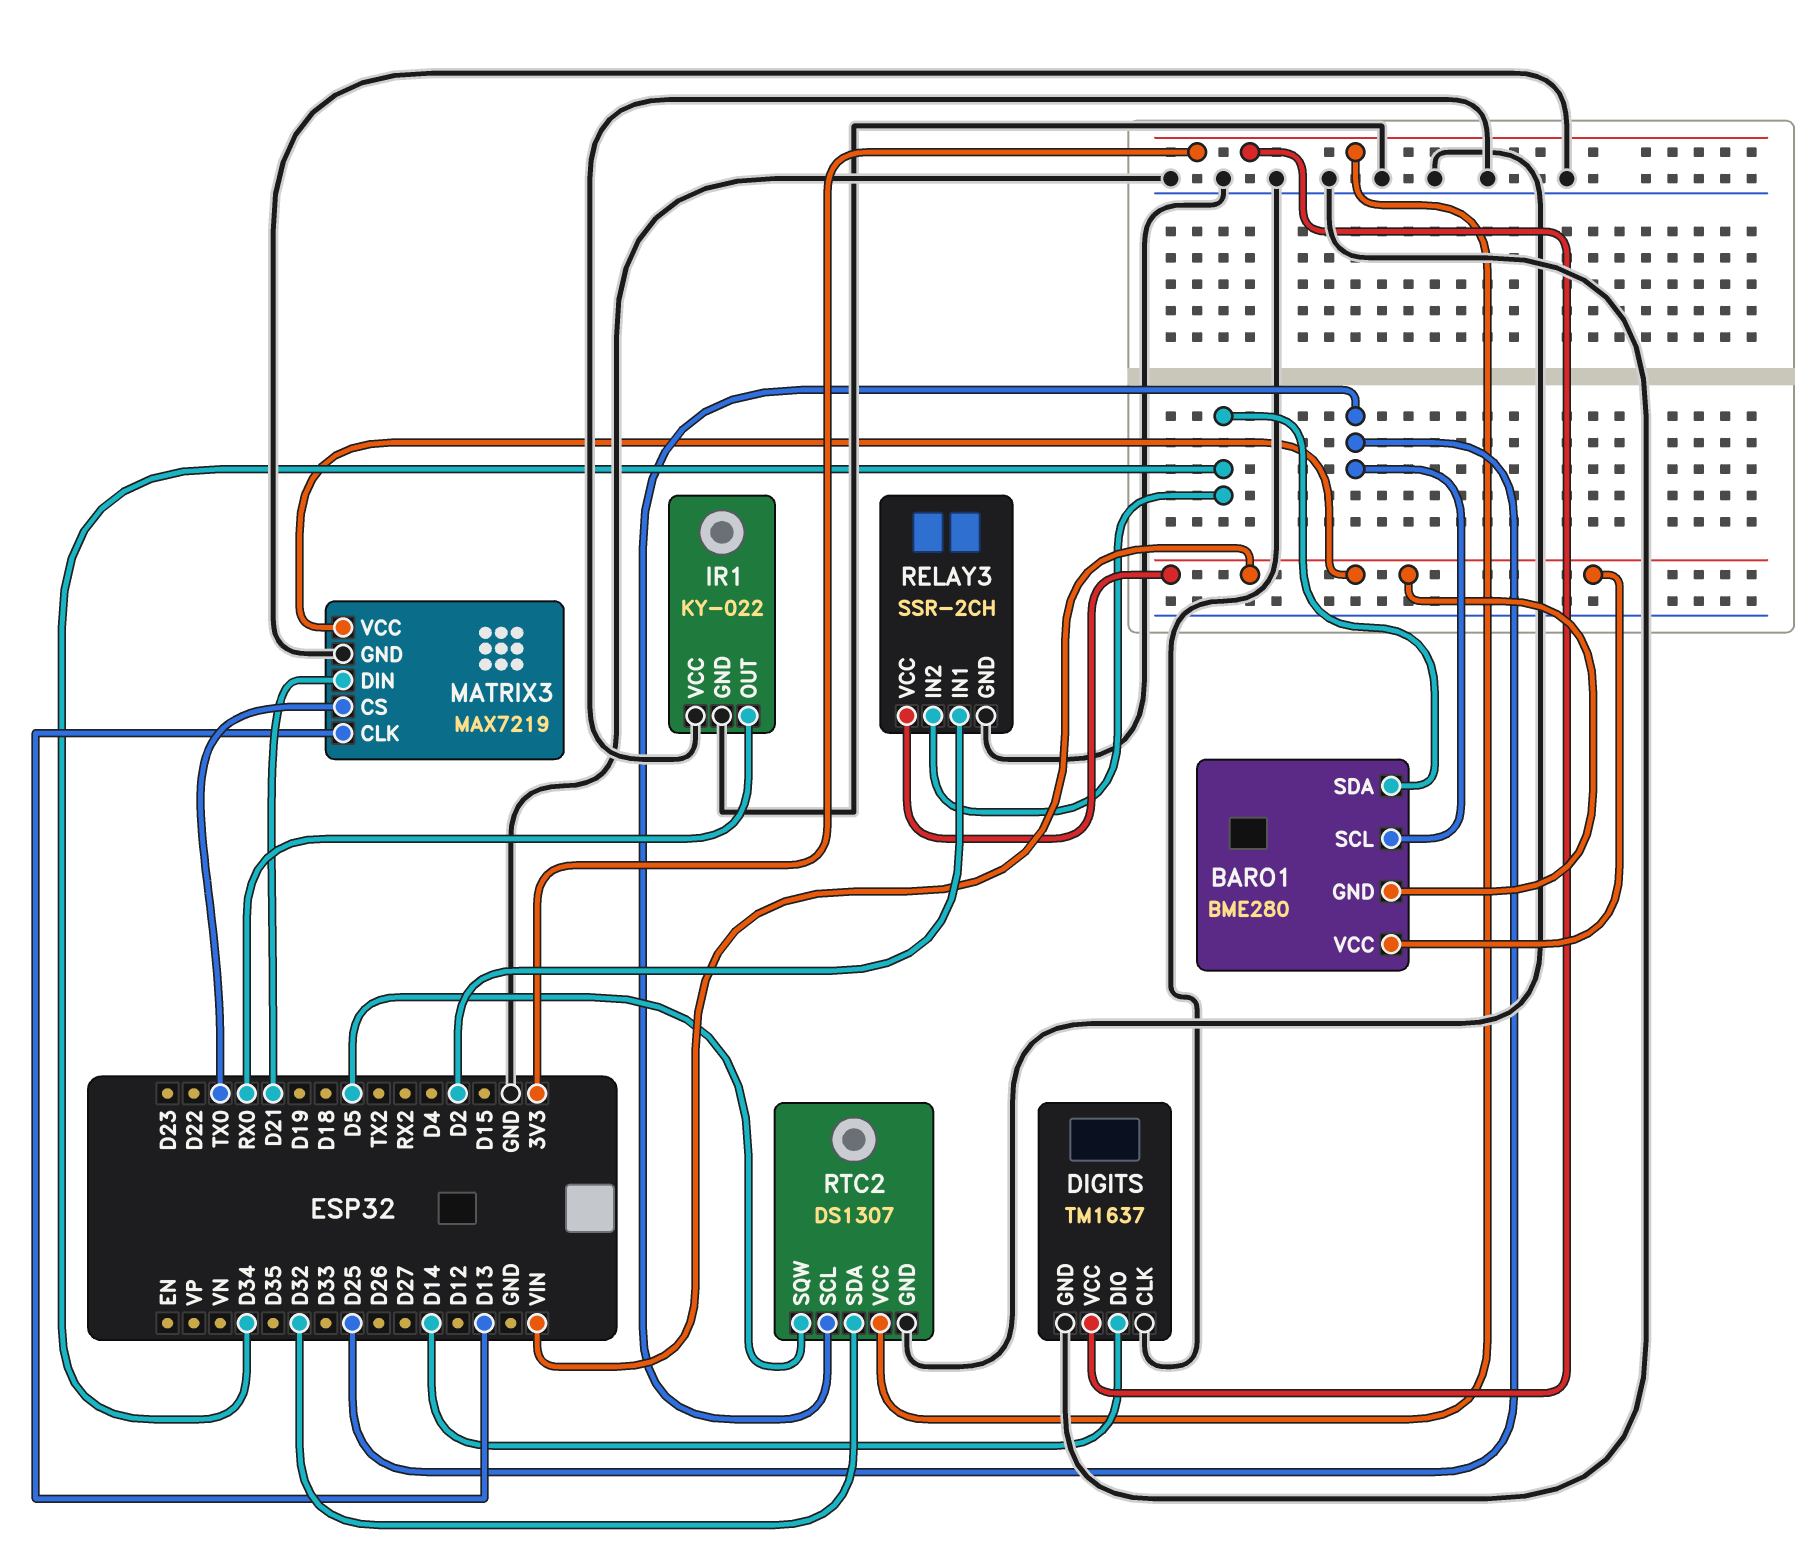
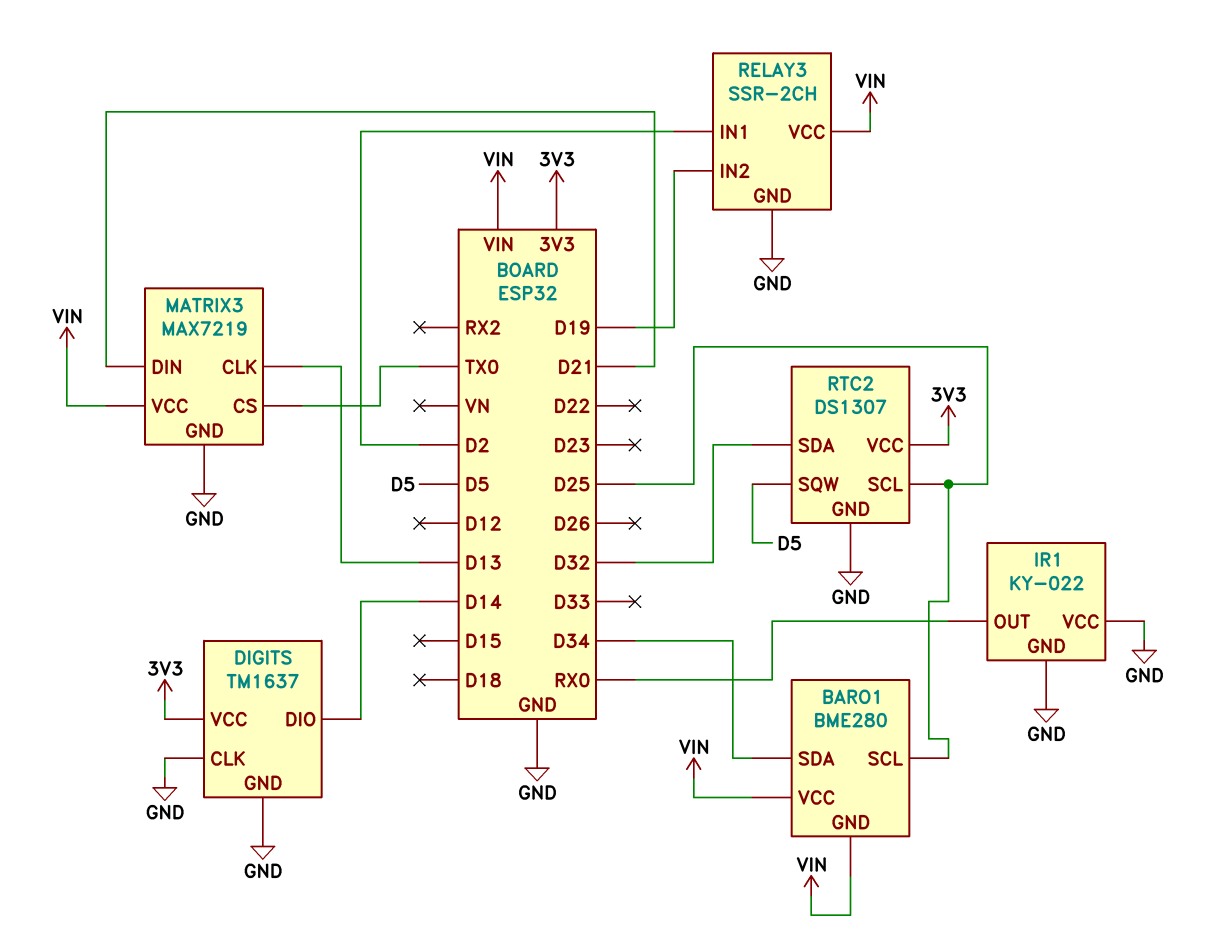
RELAY3 pin IN2: D34 -> D19

